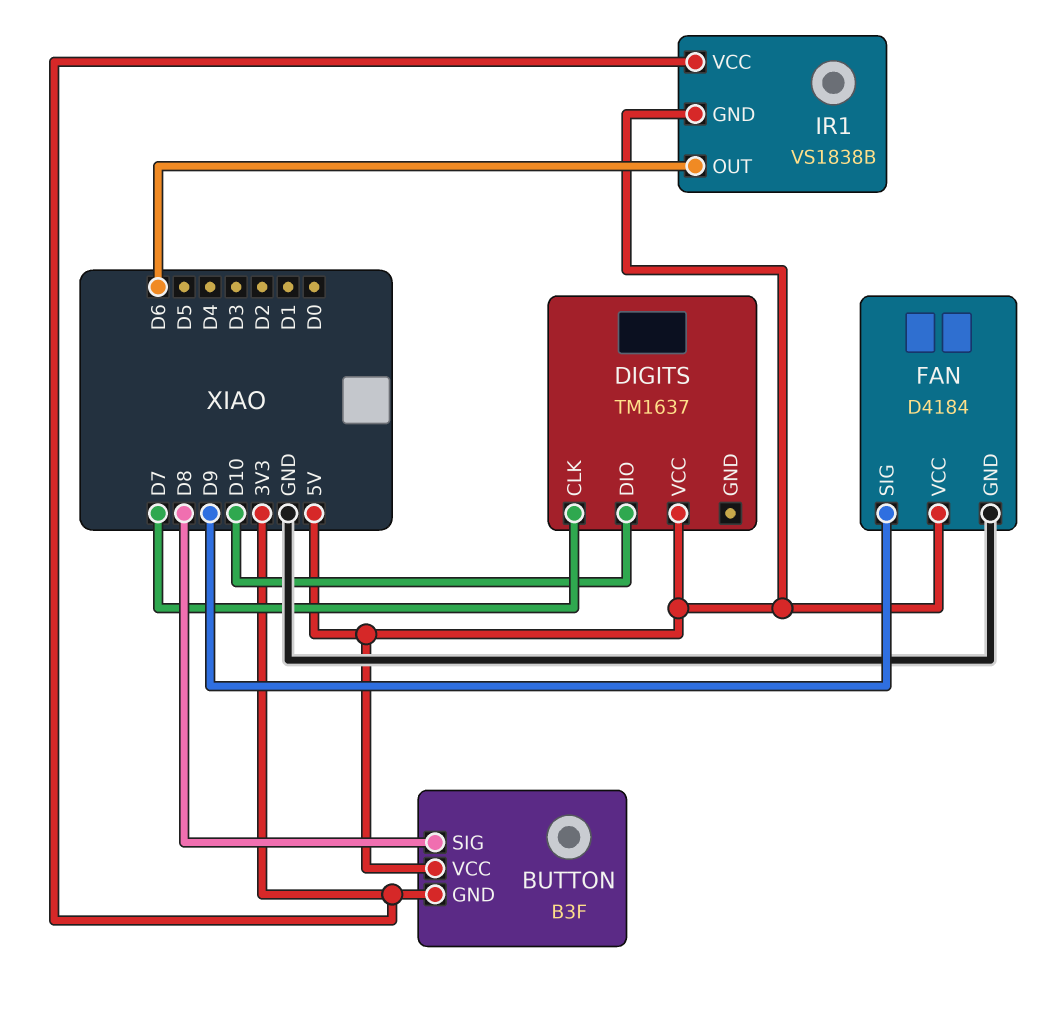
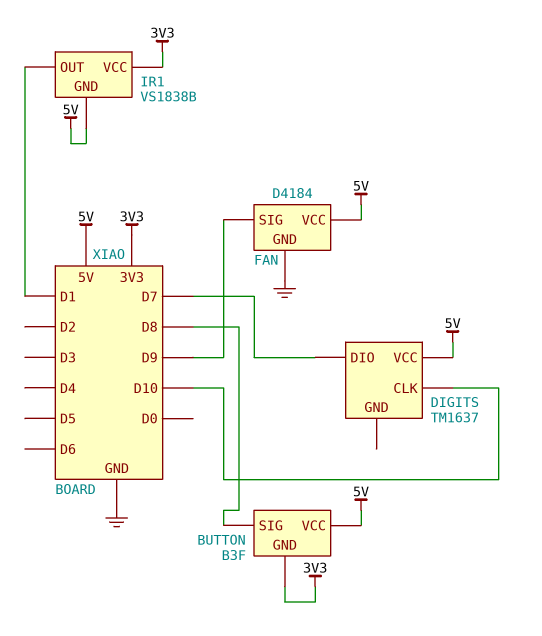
DIGITS pin CLK: D7 -> D10
DIGITS pin DIO: D10 -> D7
IR1 pin OUT: D6 -> D1

